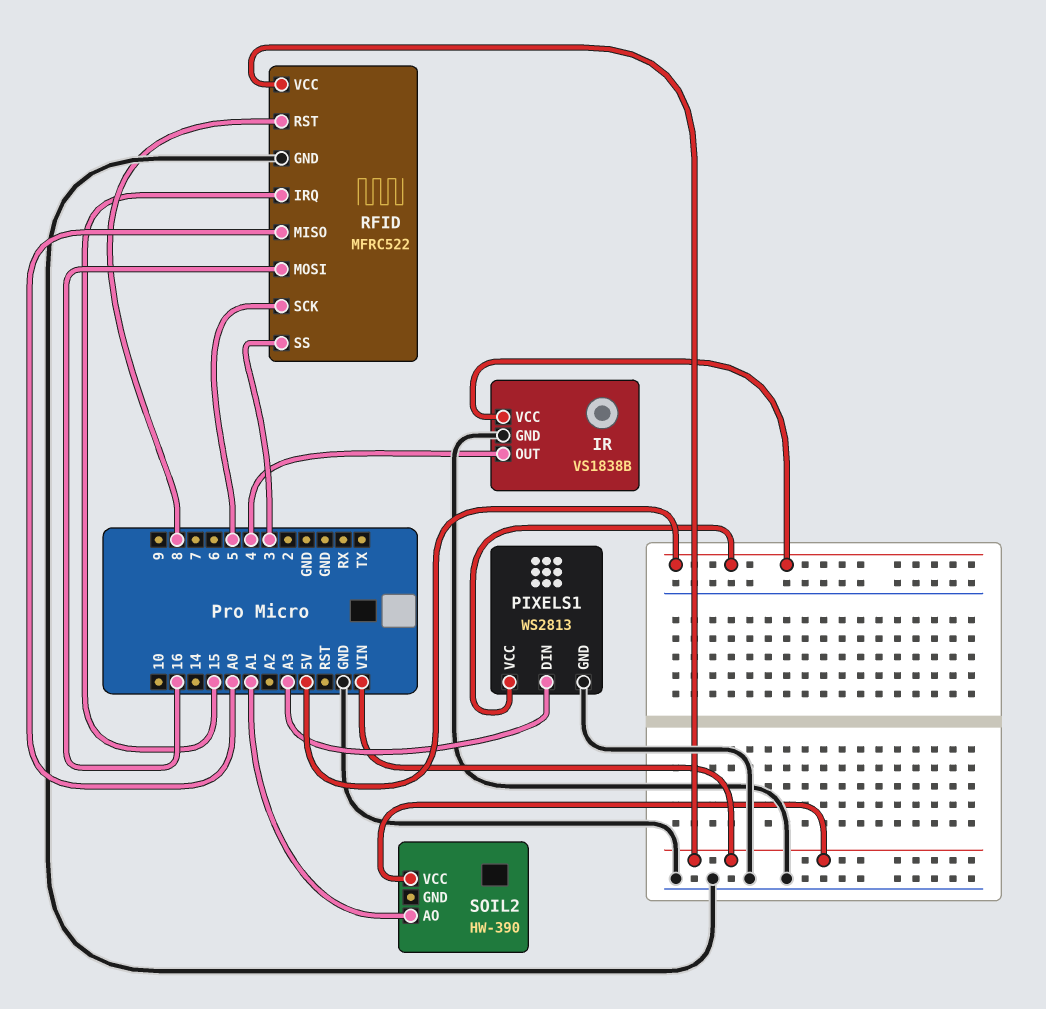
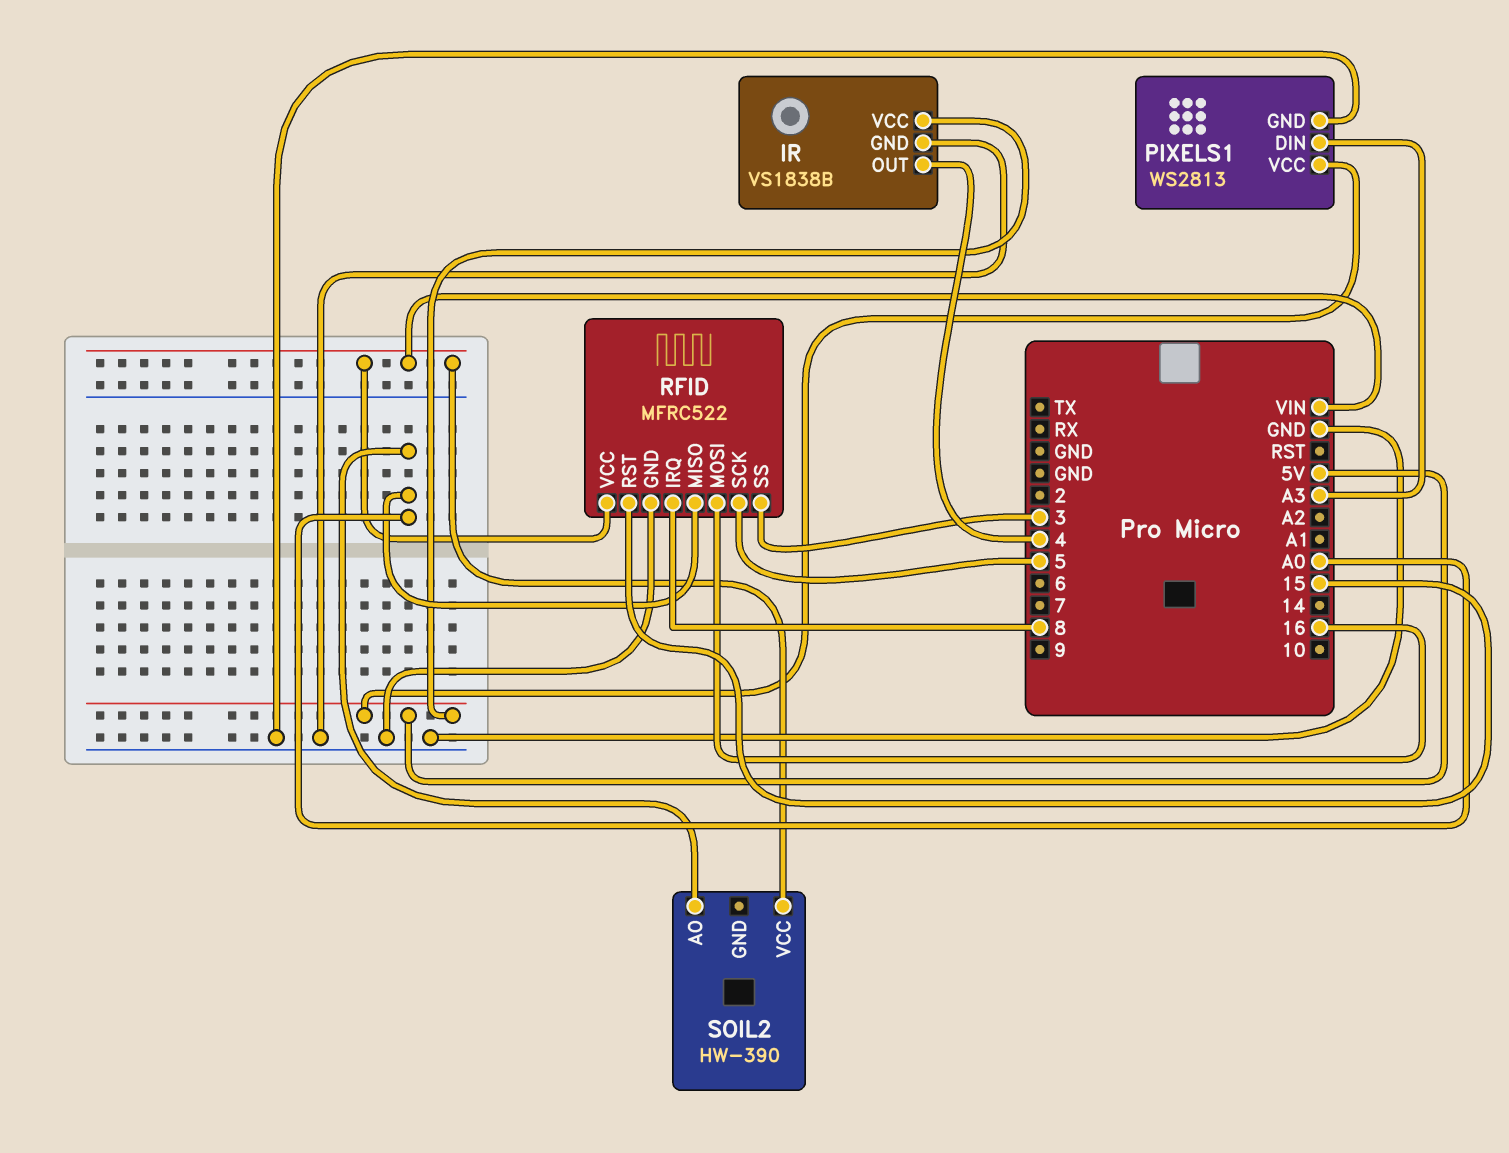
RFID pin IRQ: 15 -> 8
RFID pin RST: 8 -> 15
SOIL2 pin AO: A1 -> A0

